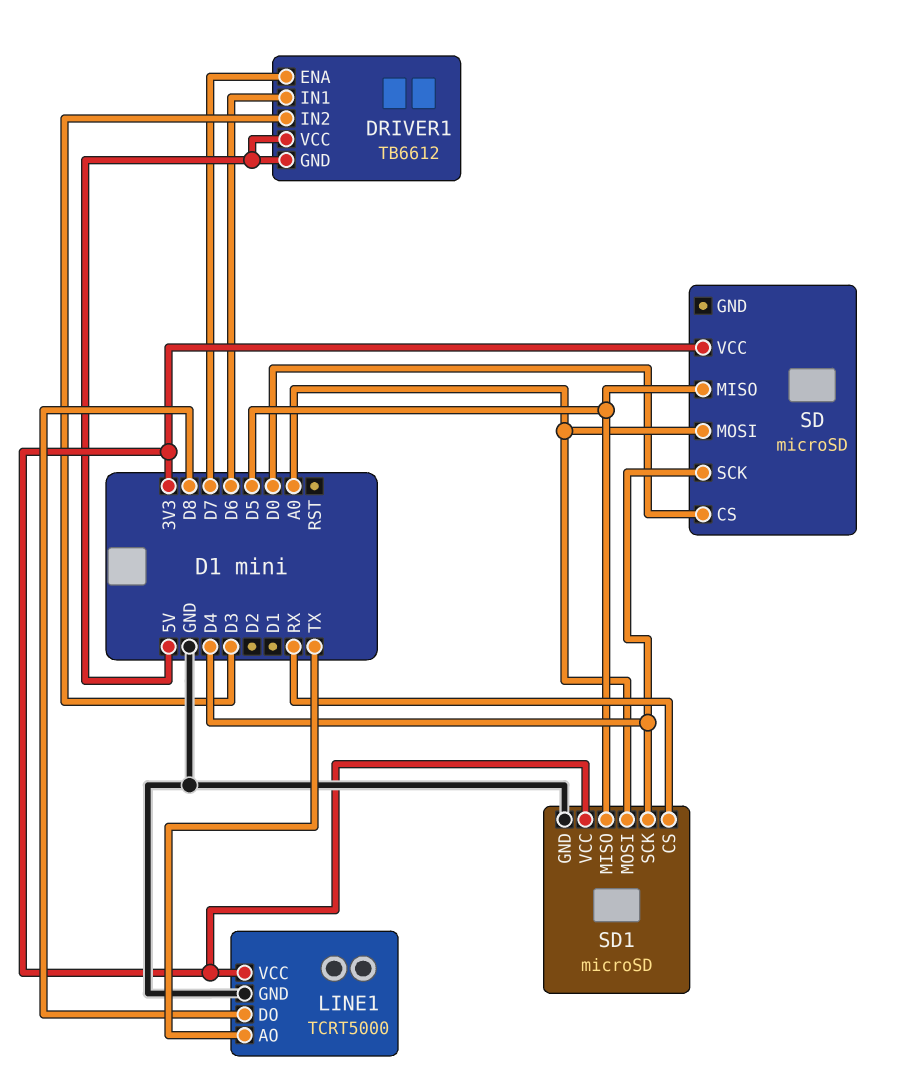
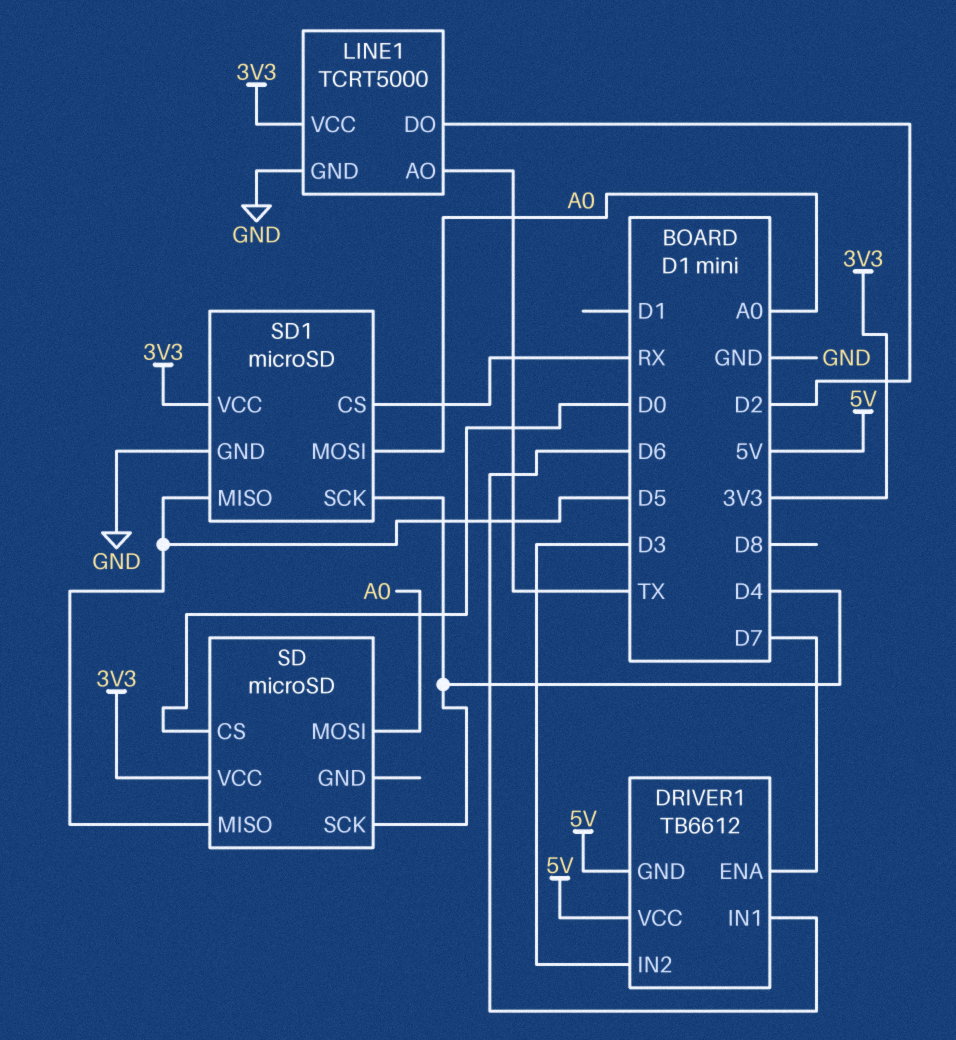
LINE1 pin DO: D8 -> D2

